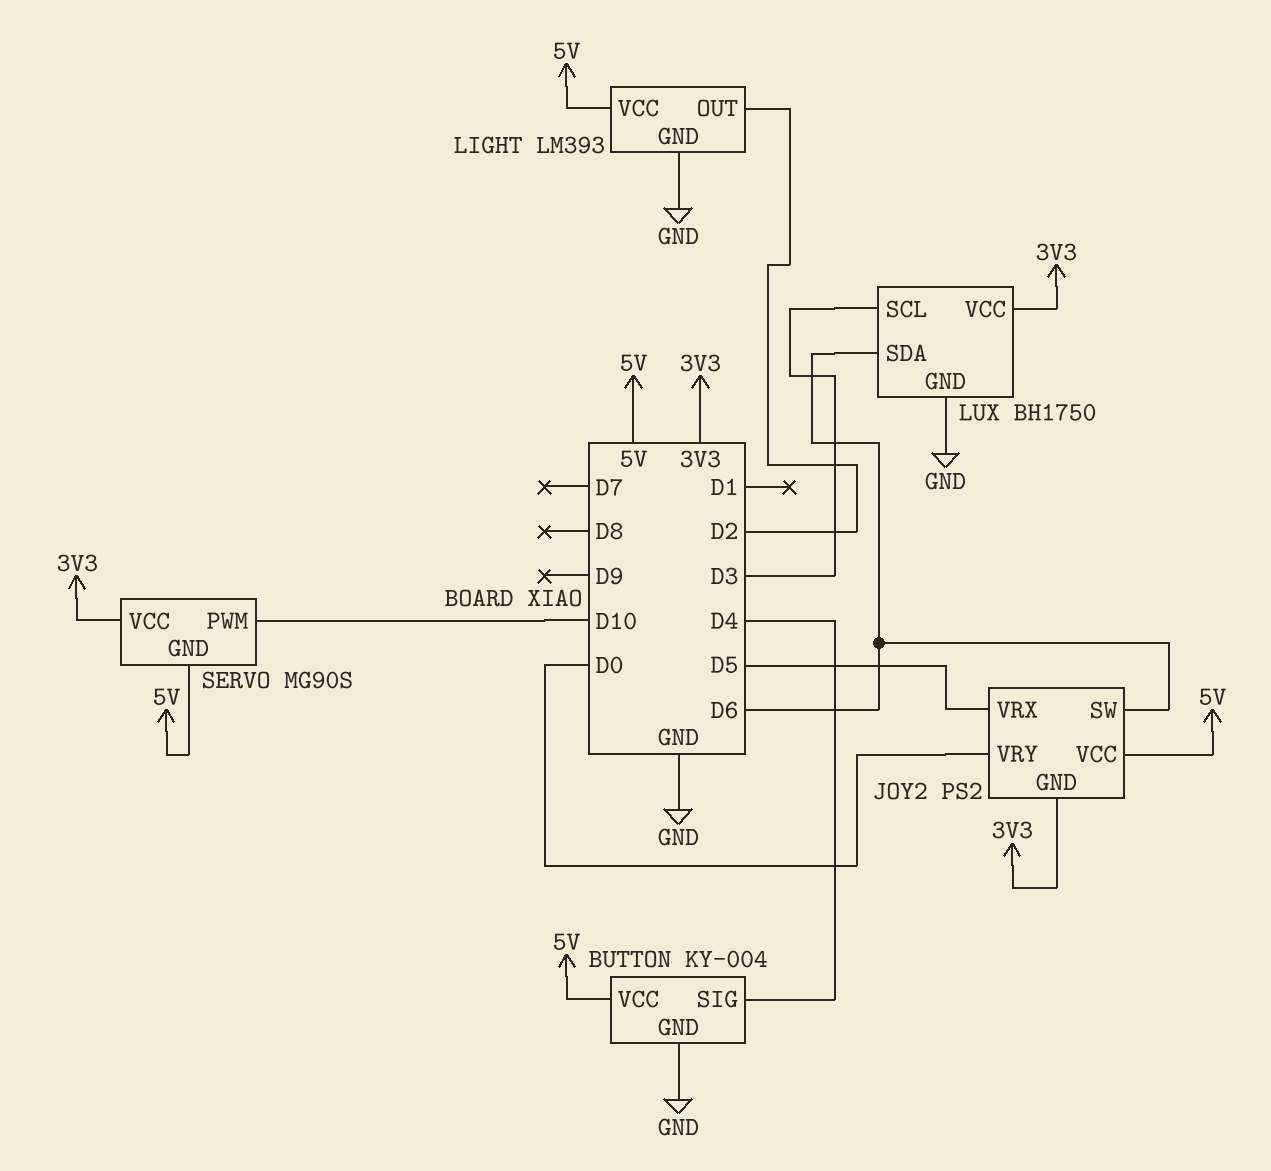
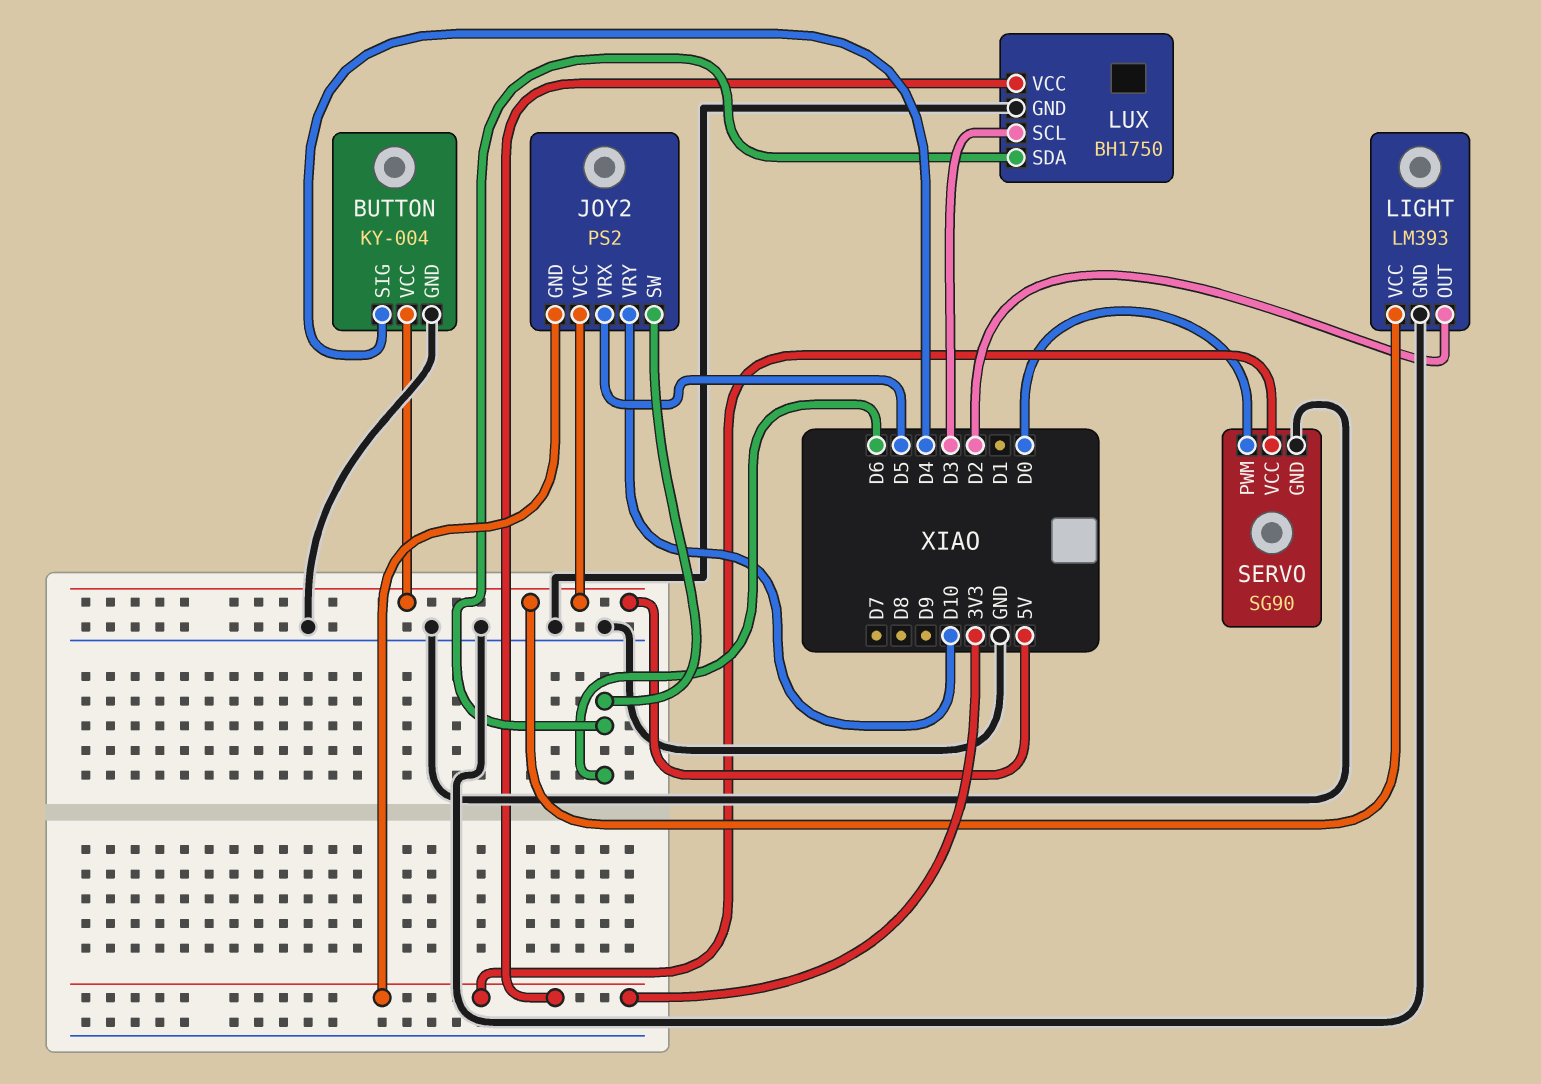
JOY2 pin VRY: D0 -> D10
SERVO: MG90S -> SG90
SERVO pin GND: 5V -> GND
SERVO pin PWM: D10 -> D0

